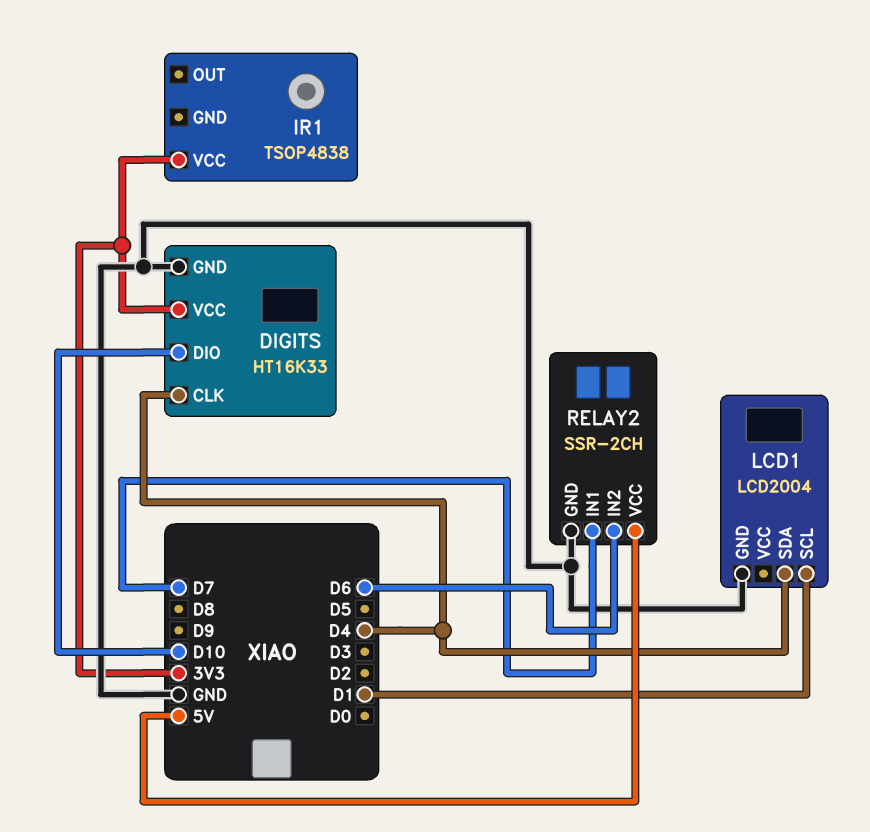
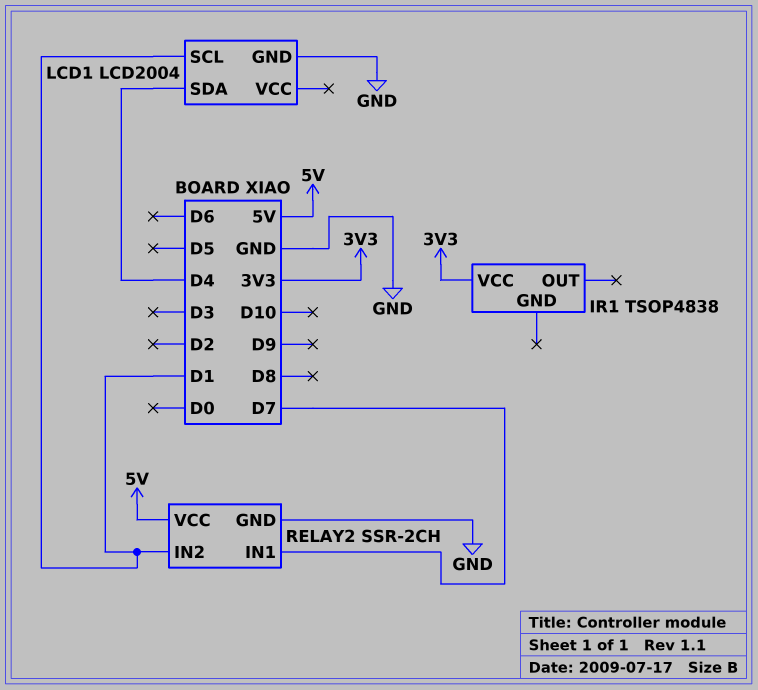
DIGITS: HT16K33 -> none
DIGITS pin CLK: D4 -> none
DIGITS pin DIO: D10 -> none
DIGITS pin GND: GND -> none
DIGITS pin VCC: 3V3 -> none
RELAY2 pin IN2: D6 -> D1

